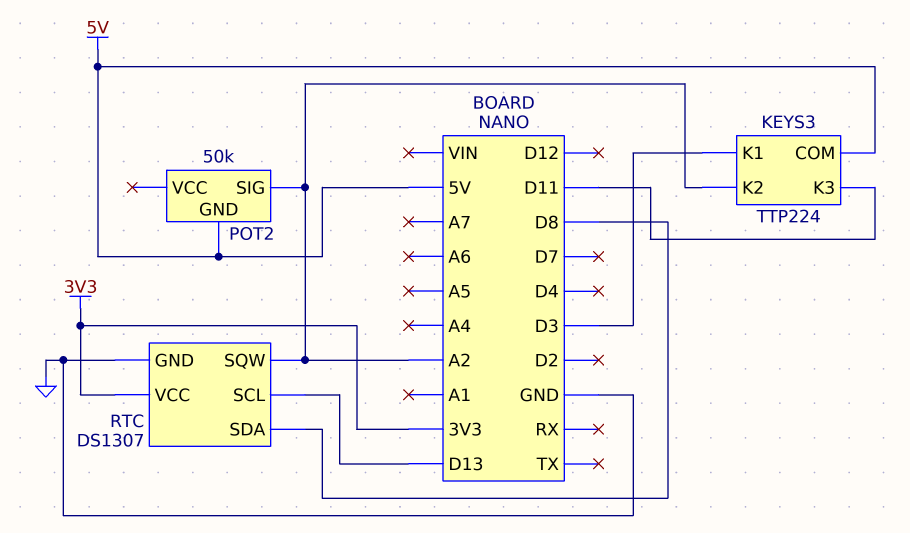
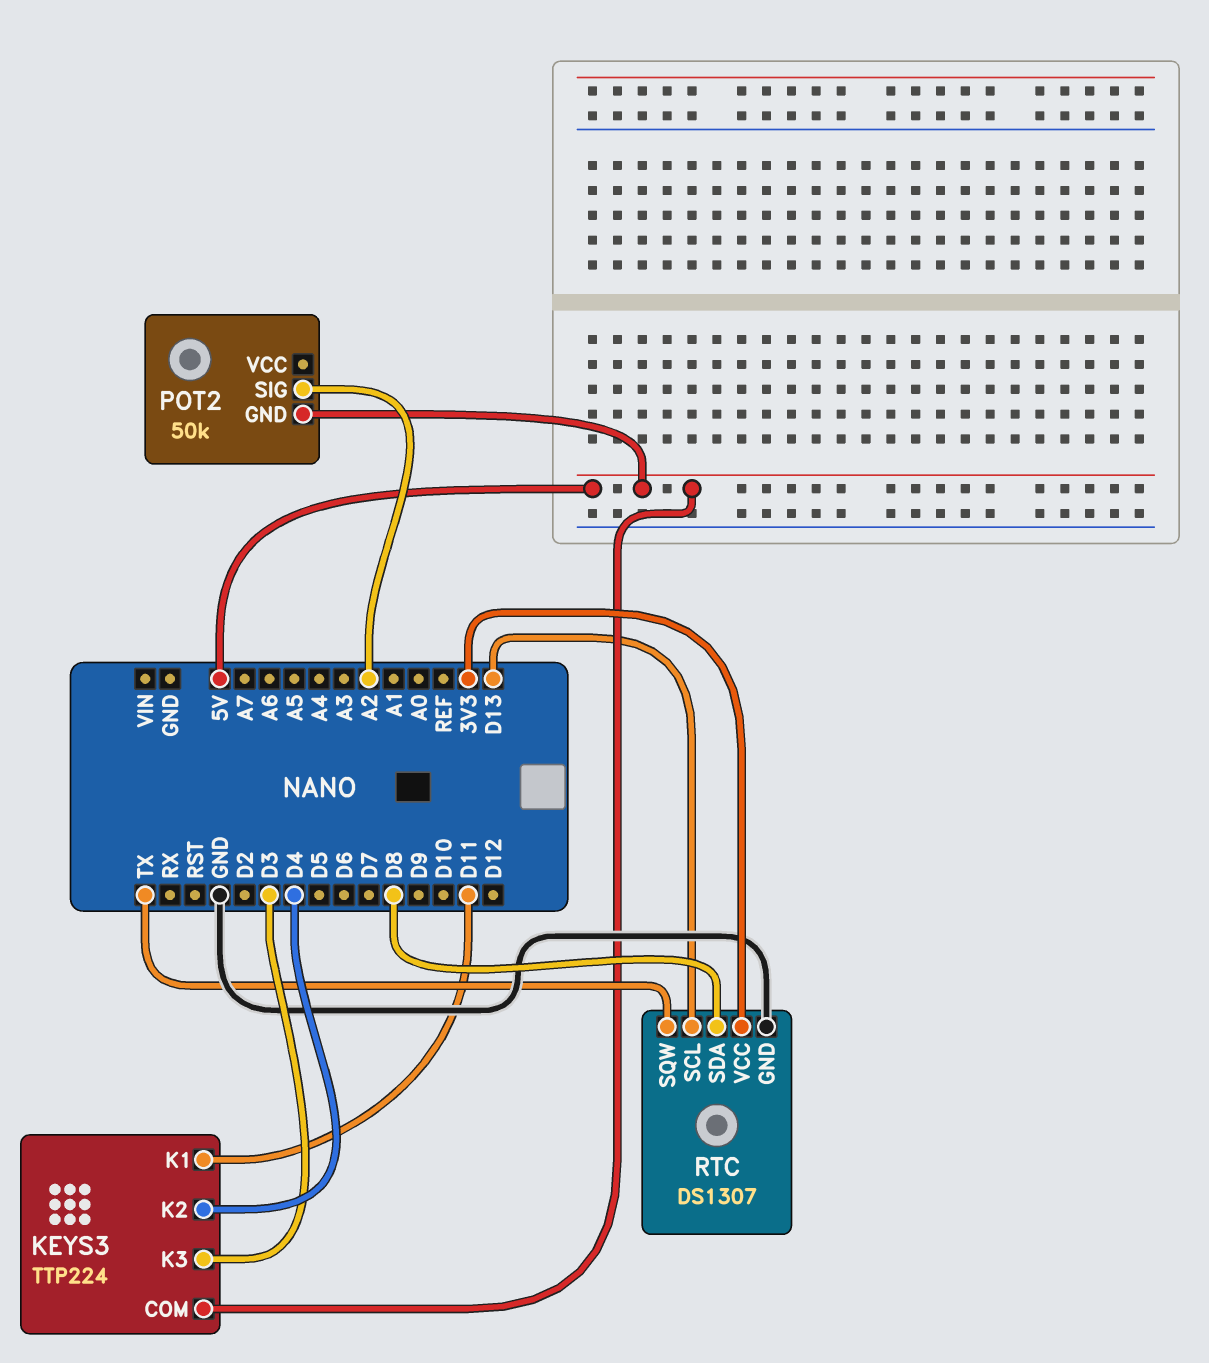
KEYS3 pin K1: D3 -> D11
KEYS3 pin K2: A2 -> D4
KEYS3 pin K3: D11 -> D3
RTC pin SQW: A2 -> TX

